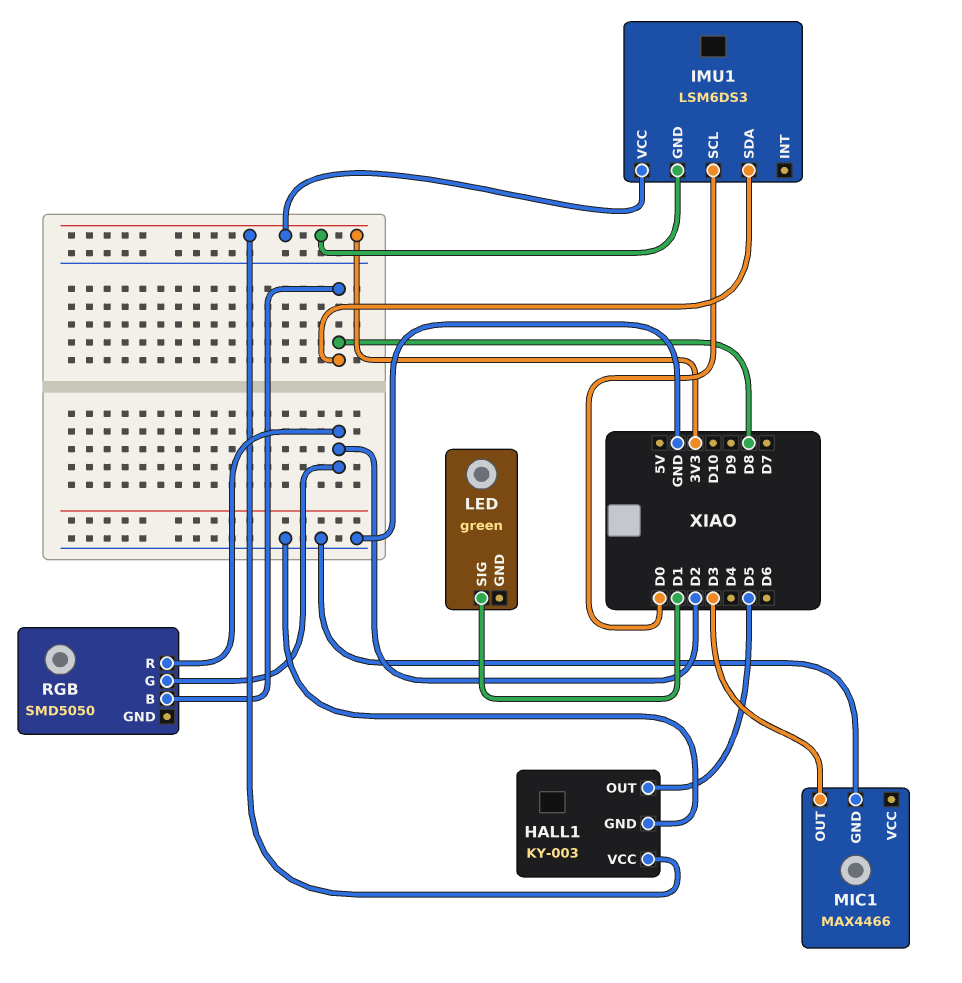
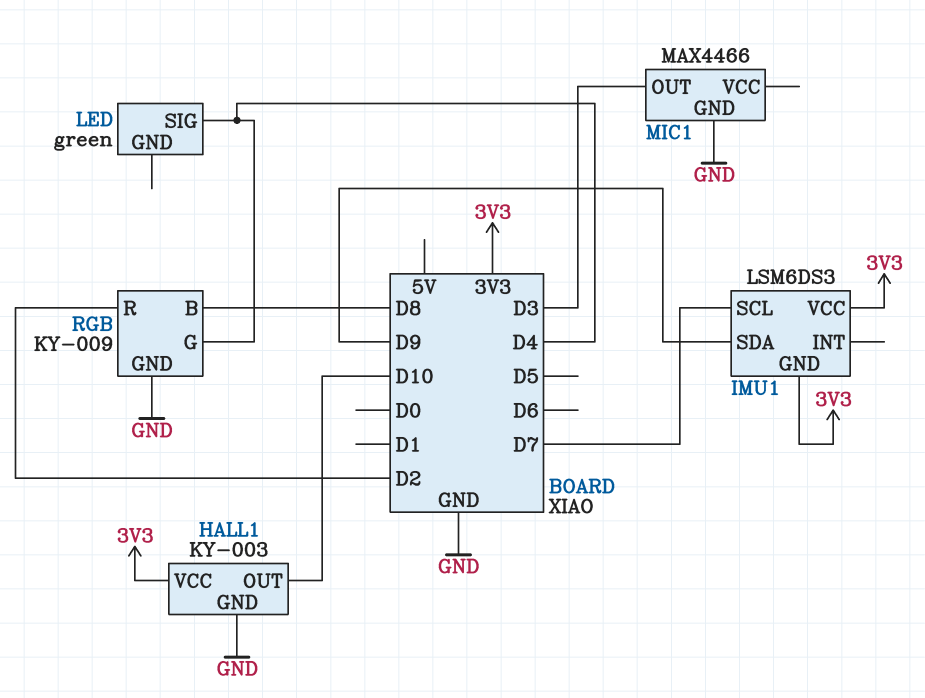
HALL1 pin OUT: D5 -> D10
IMU1 pin SCL: D0 -> D7
IMU1 pin SDA: D8 -> D9
LED pin SIG: D1 -> D4
RGB: SMD5050 -> KY-009
RGB pin G: D2 -> D4
RGB pin GND: none -> GND

